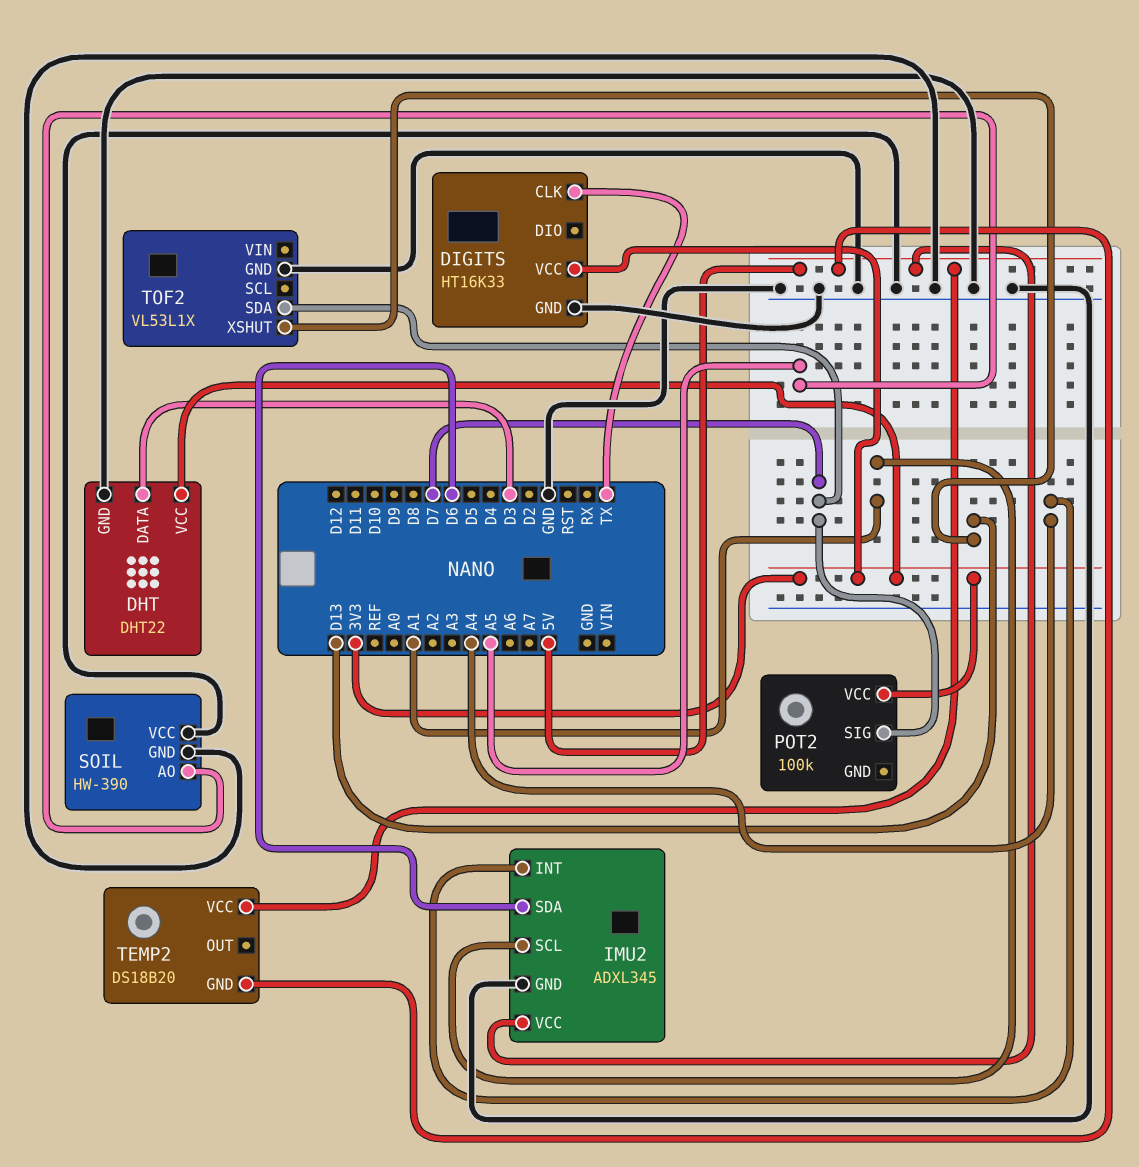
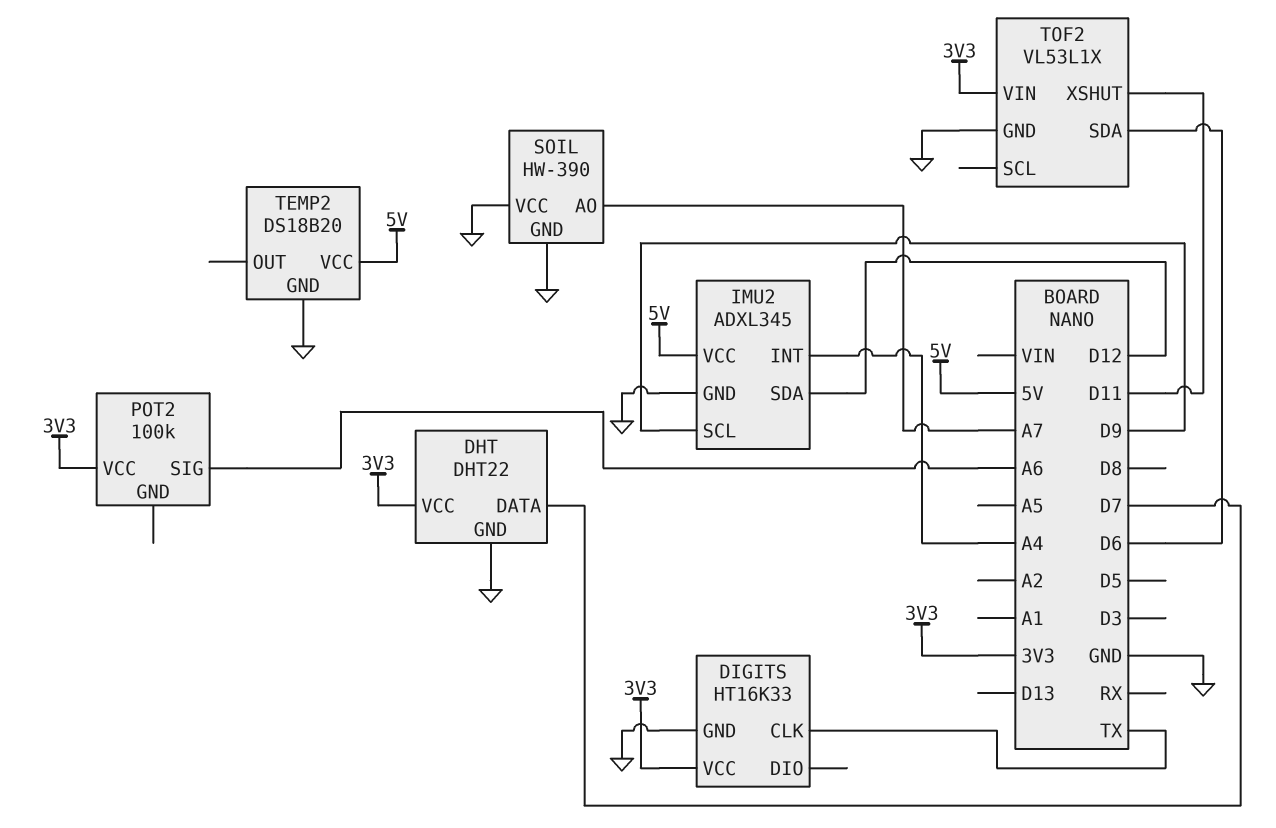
DHT pin DATA: D3 -> D7
IMU2 pin SCL: A1 -> D9
IMU2 pin SDA: D6 -> D12
POT2 pin SIG: D7 -> A6
SOIL pin AO: A5 -> A7
TEMP2 pin GND: 5V -> GND
TOF2 pin SDA: D7 -> D6
TOF2 pin VIN: none -> 3V3
TOF2 pin XSHUT: D13 -> D11

